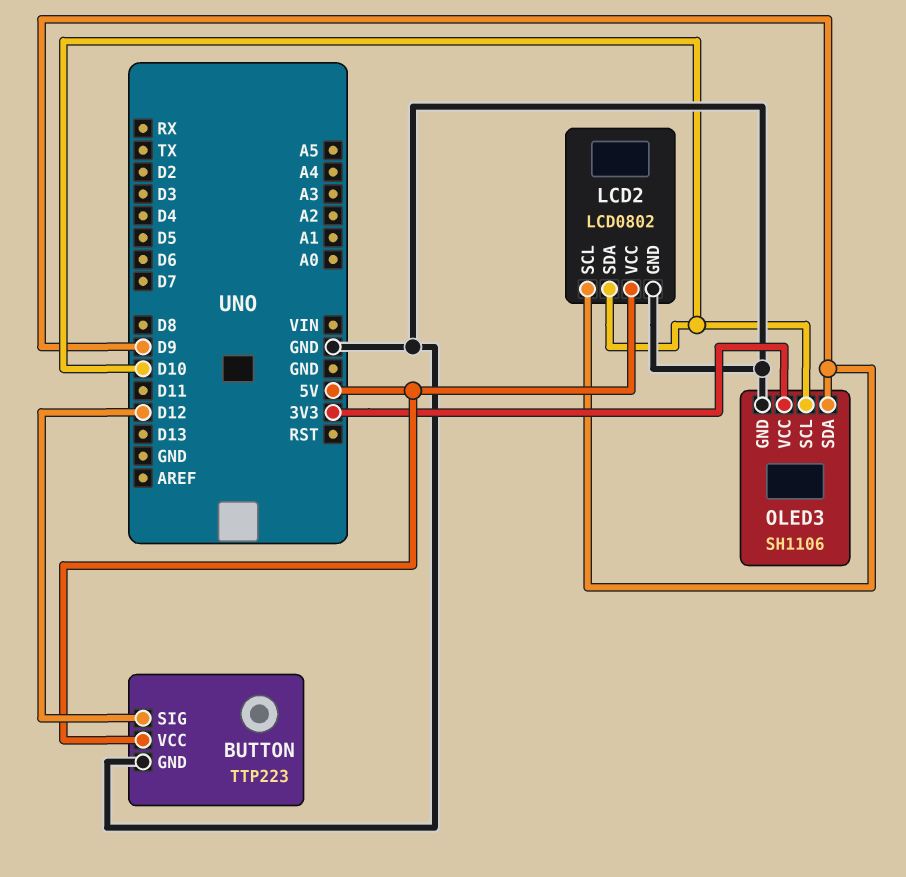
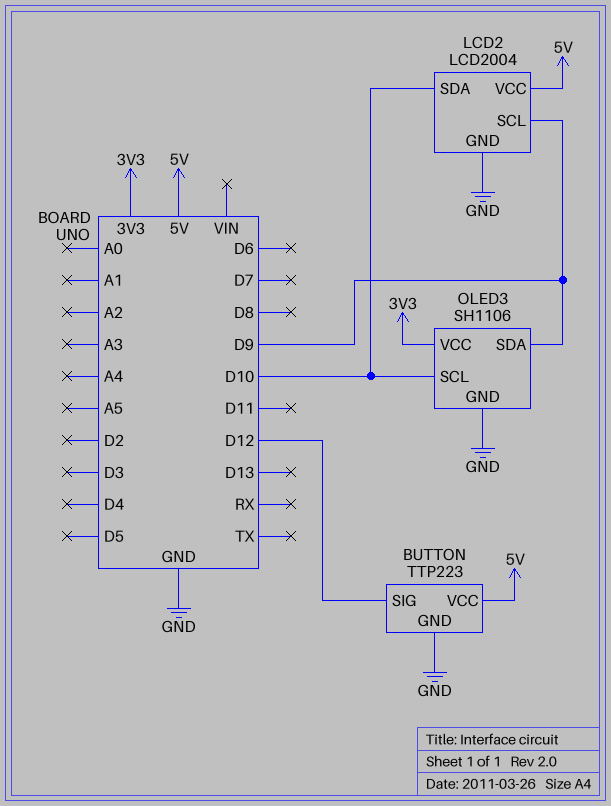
LCD2: LCD0802 -> LCD2004

